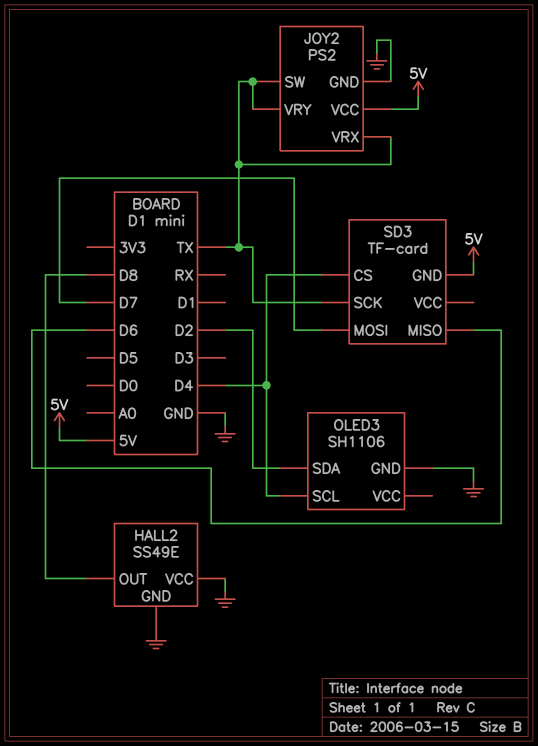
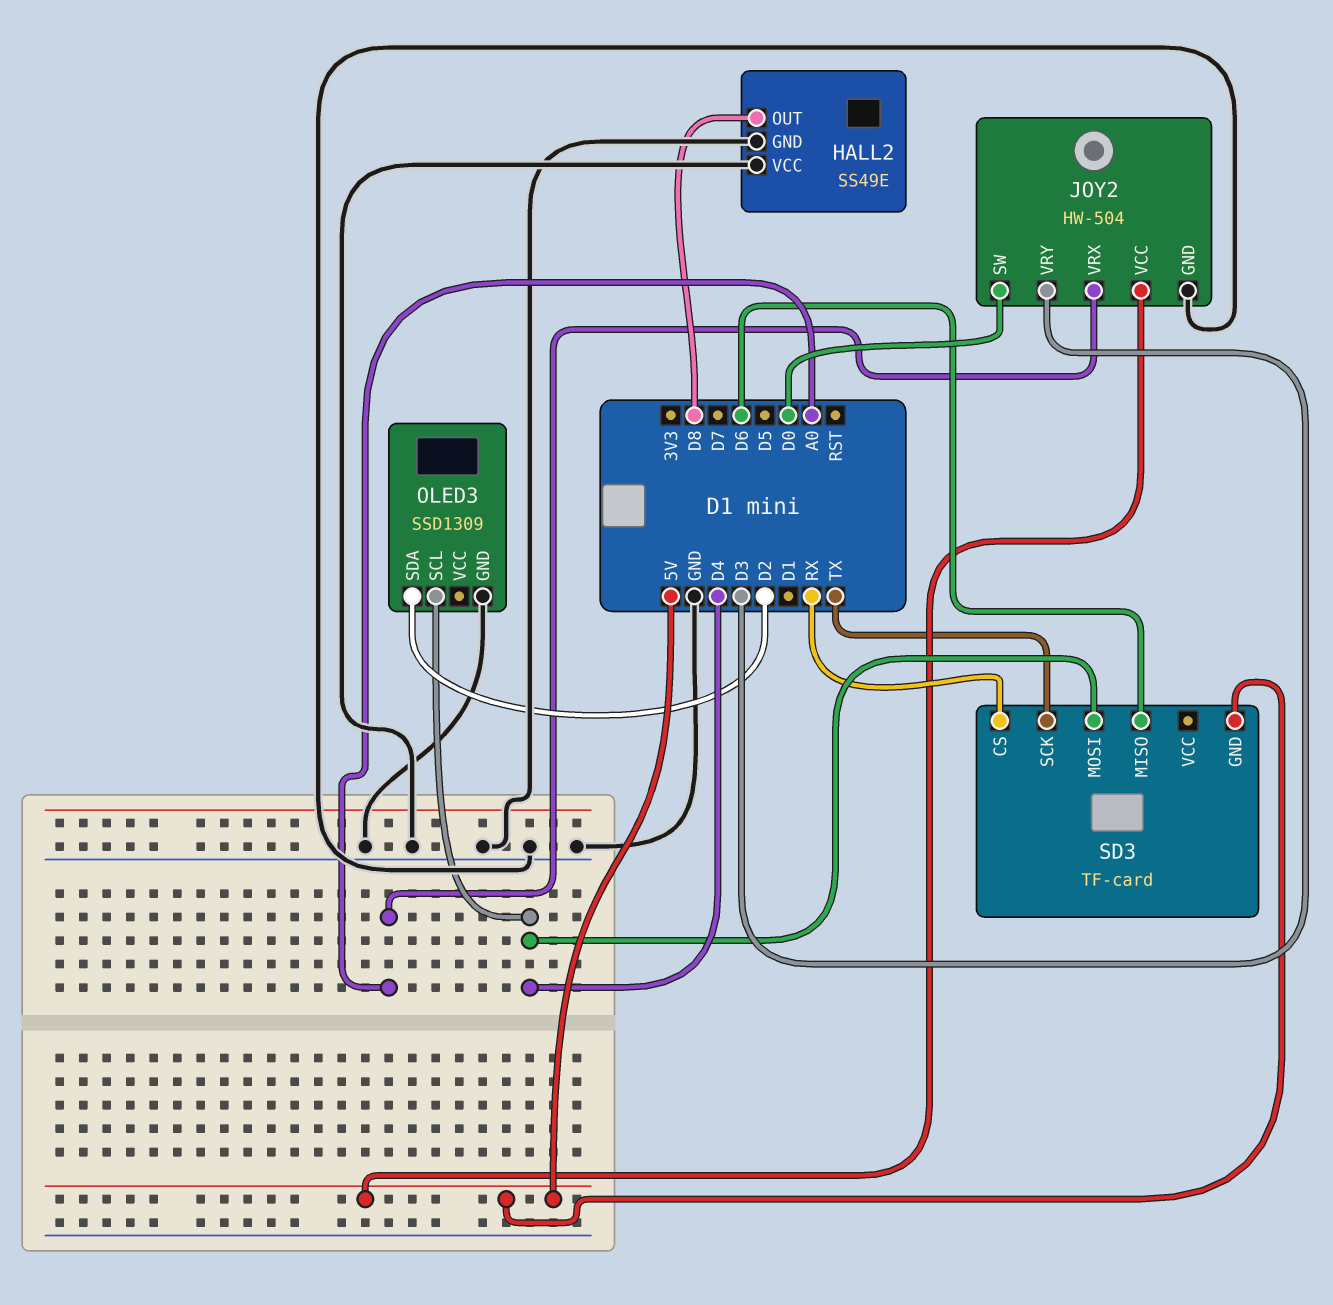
JOY2: PS2 -> HW-504
JOY2 pin SW: TX -> D0
JOY2 pin VRX: TX -> A0
JOY2 pin VRY: TX -> D3
OLED3: SH1106 -> SSD1309
SD3 pin CS: D4 -> RX
SD3 pin MOSI: D7 -> D4

